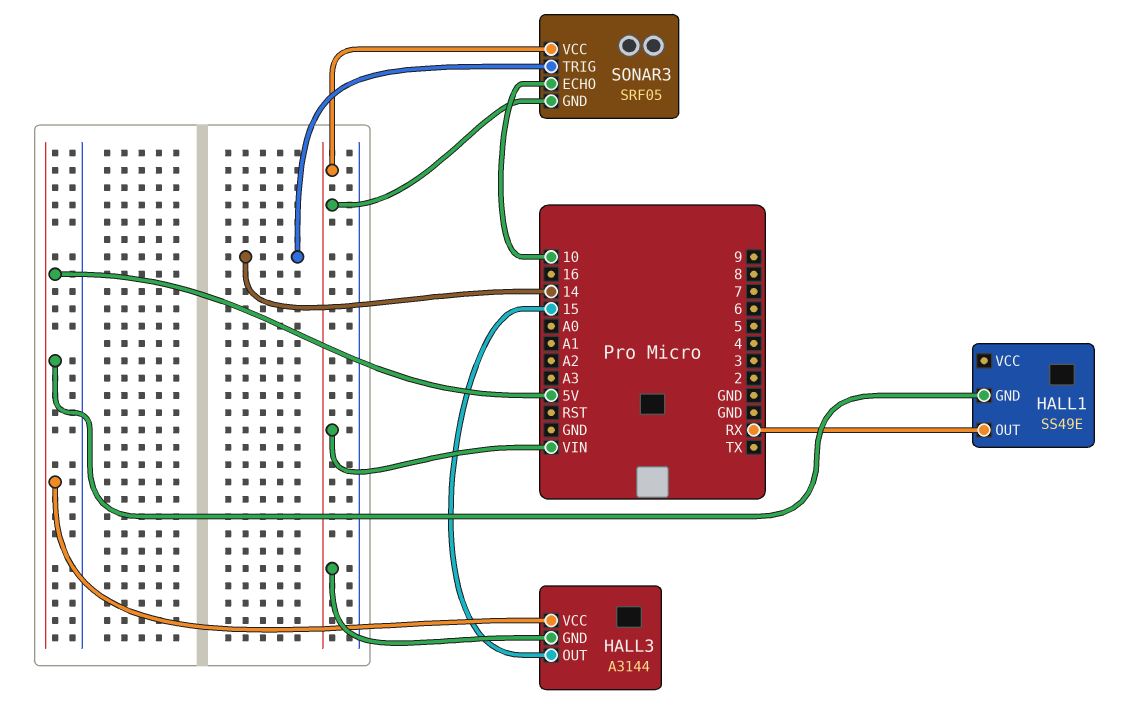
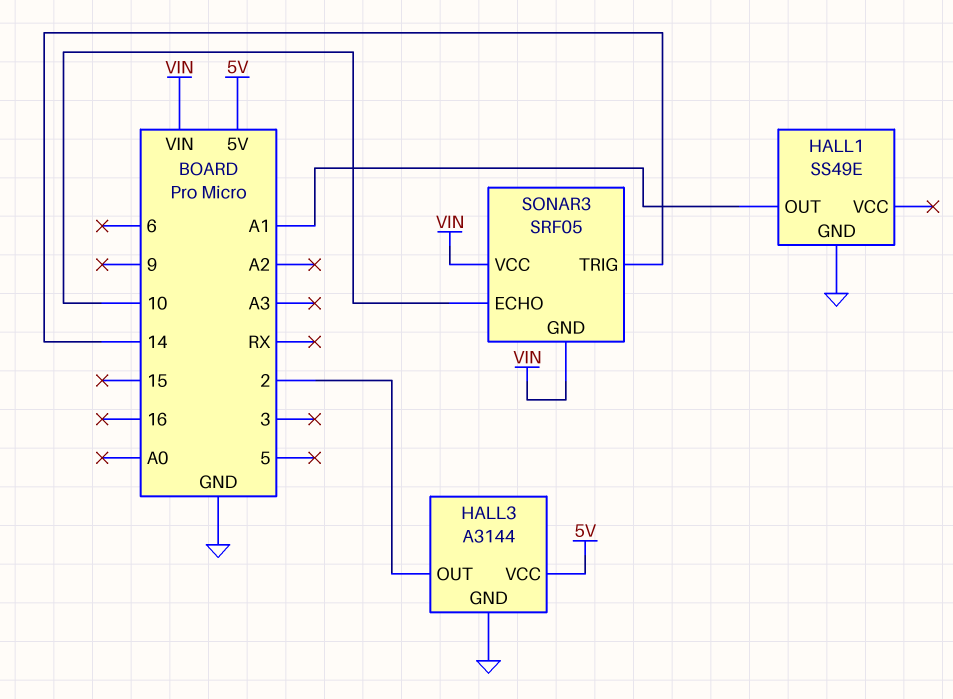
HALL1 pin GND: 5V -> GND
HALL1 pin OUT: RX -> A1
HALL3 pin GND: VIN -> GND
HALL3 pin OUT: 15 -> 2

